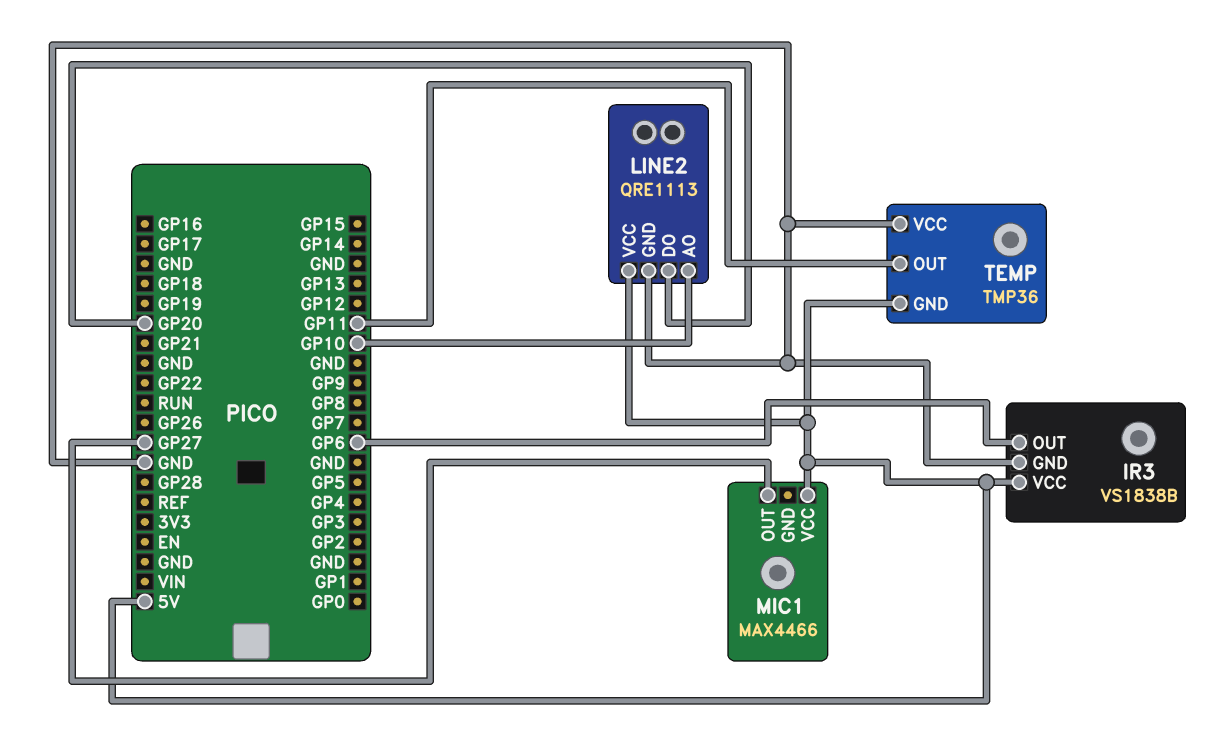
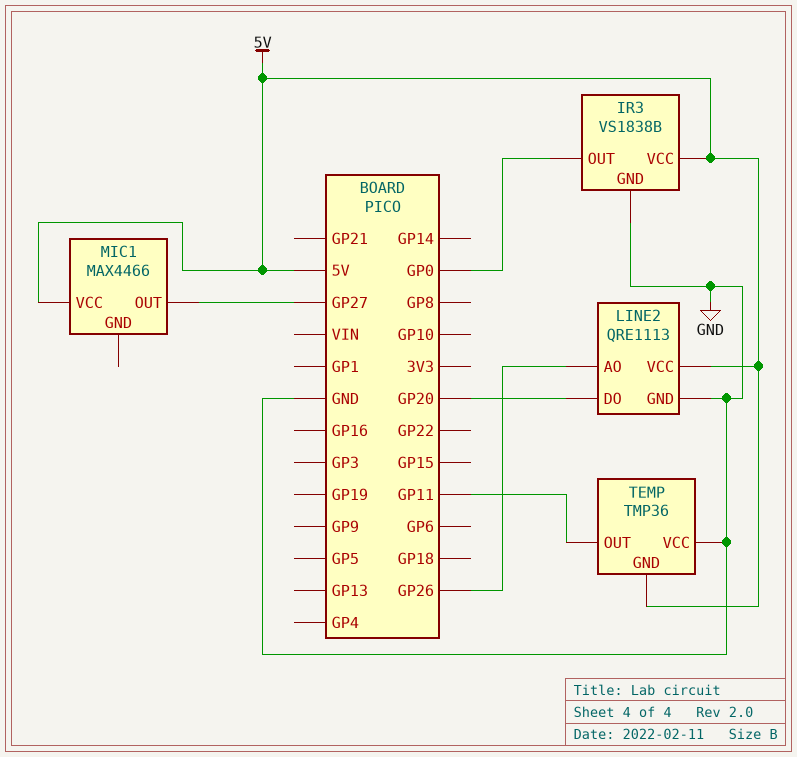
IR3 pin OUT: GP6 -> GP0
LINE2 pin AO: GP10 -> GP26

